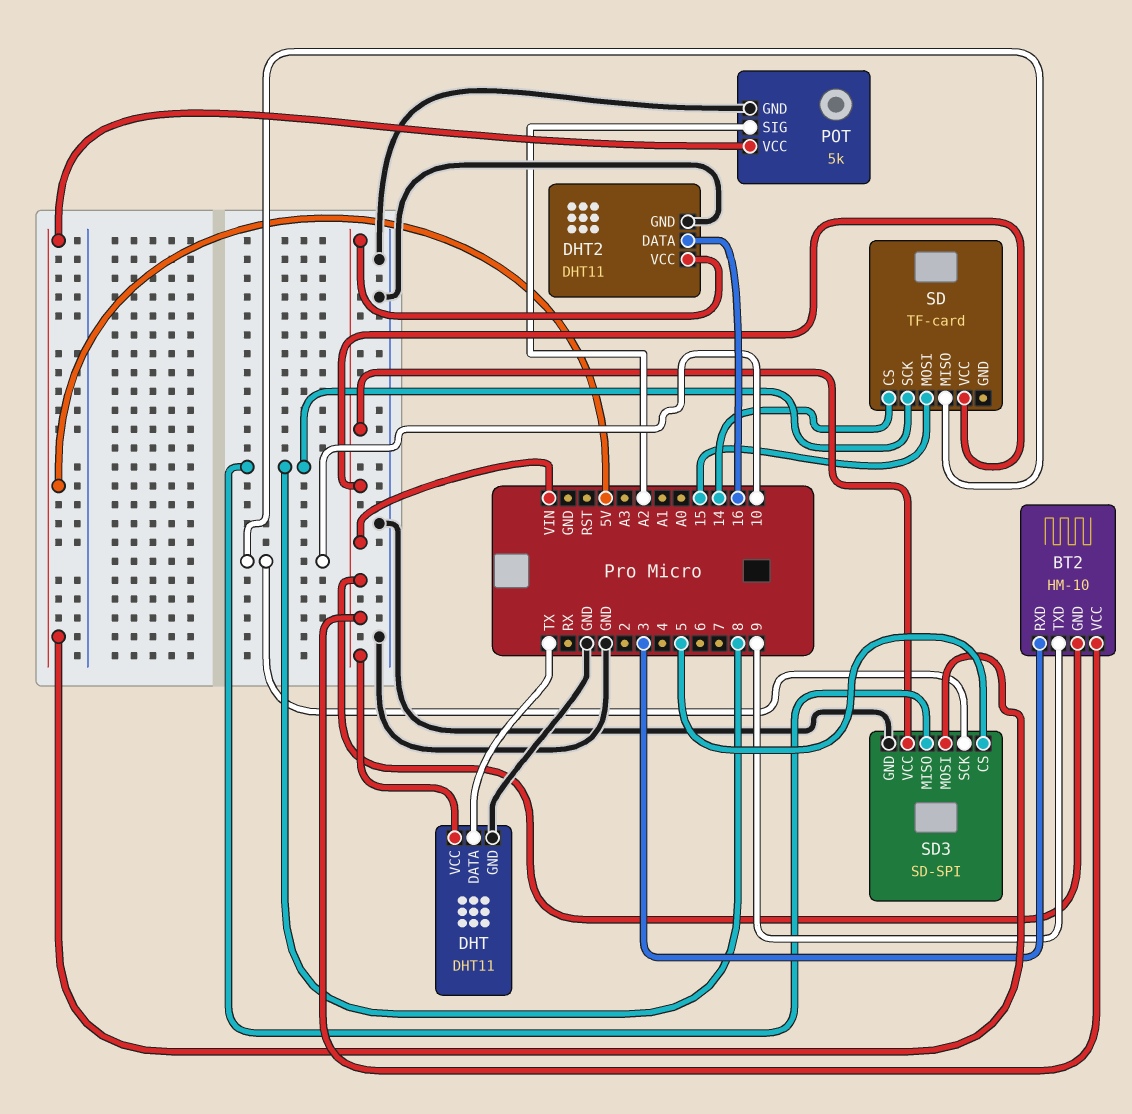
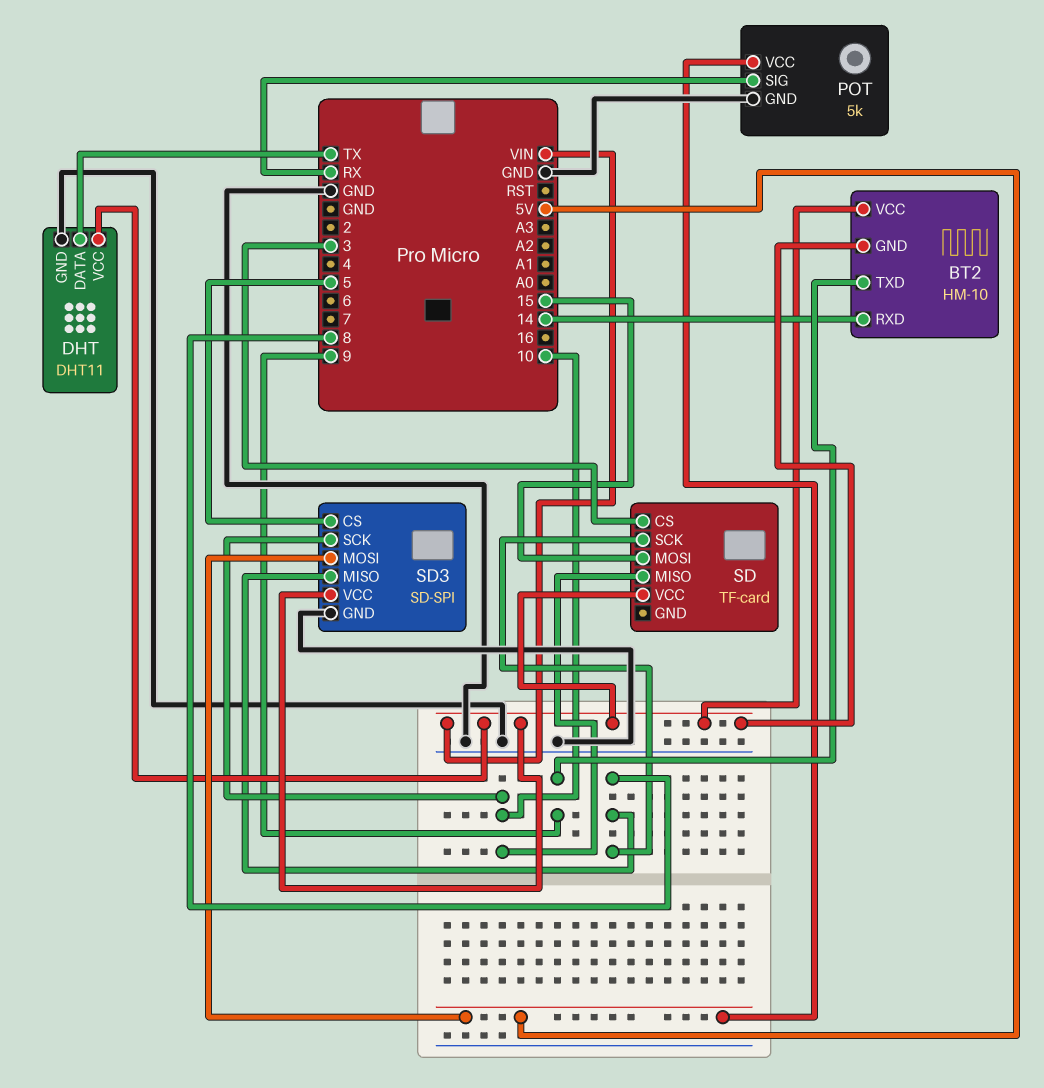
BT2 pin RXD: 3 -> 14
DHT2: DHT11 -> none
DHT2 pin DATA: 16 -> none
DHT2 pin GND: GND -> none
DHT2 pin VCC: VIN -> none
POT pin SIG: A2 -> RX
SD pin CS: 14 -> 3

